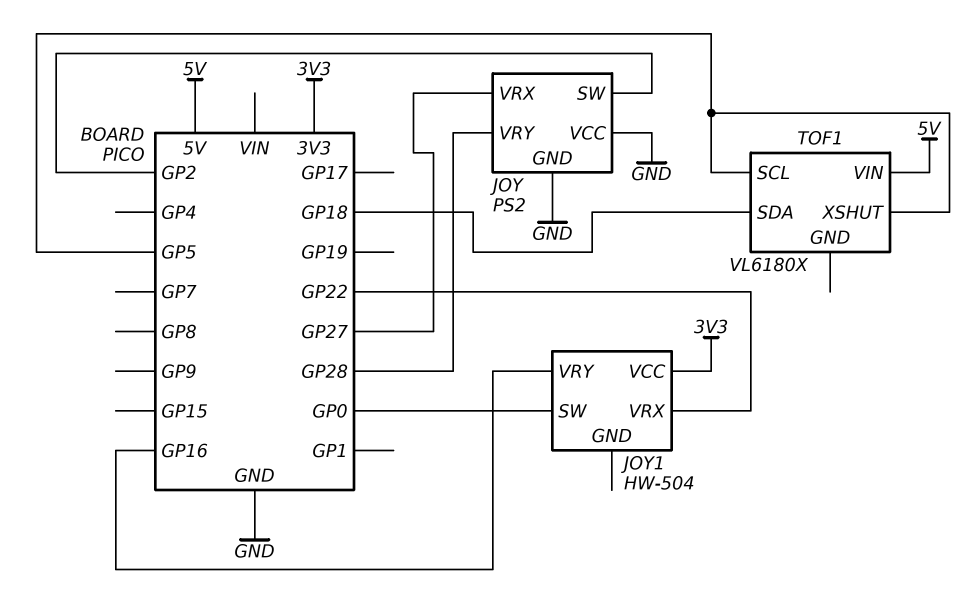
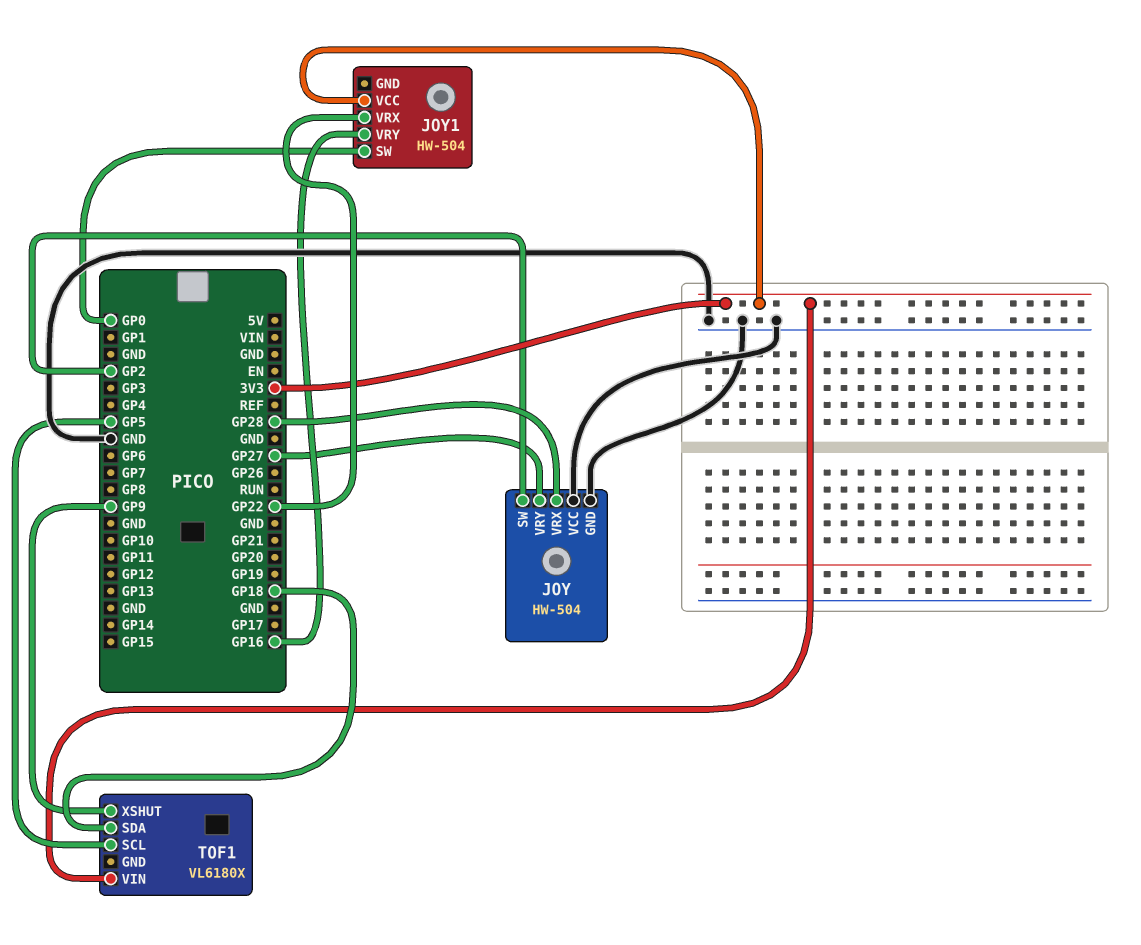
JOY: PS2 -> HW-504
JOY pin VRX: GP27 -> GP28
JOY pin VRY: GP28 -> GP27
TOF1 pin VIN: 5V -> 3V3
TOF1 pin XSHUT: GP5 -> GP9

